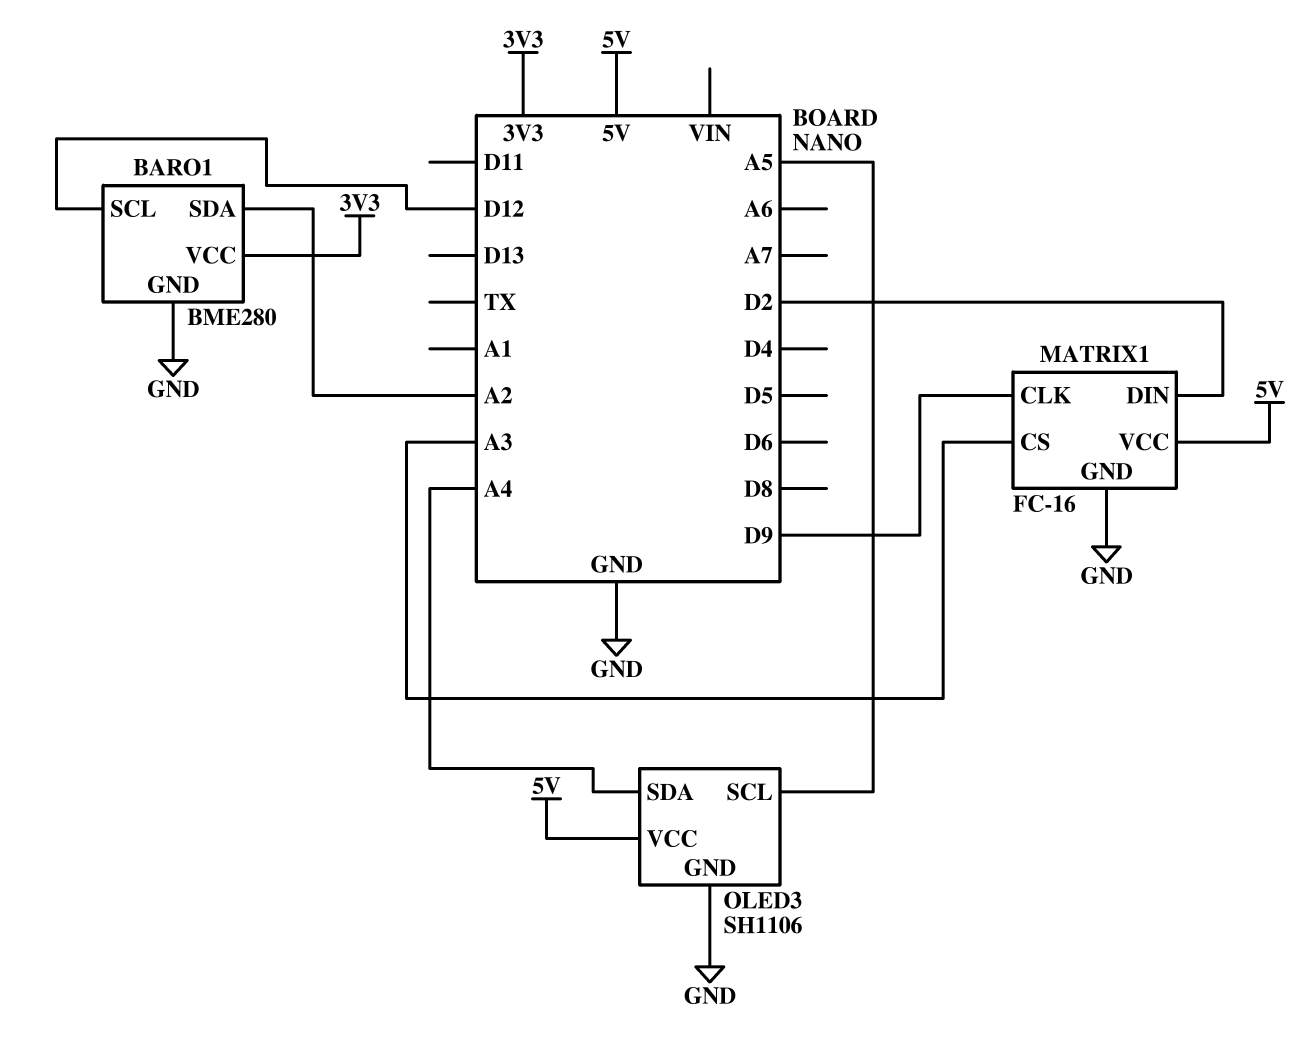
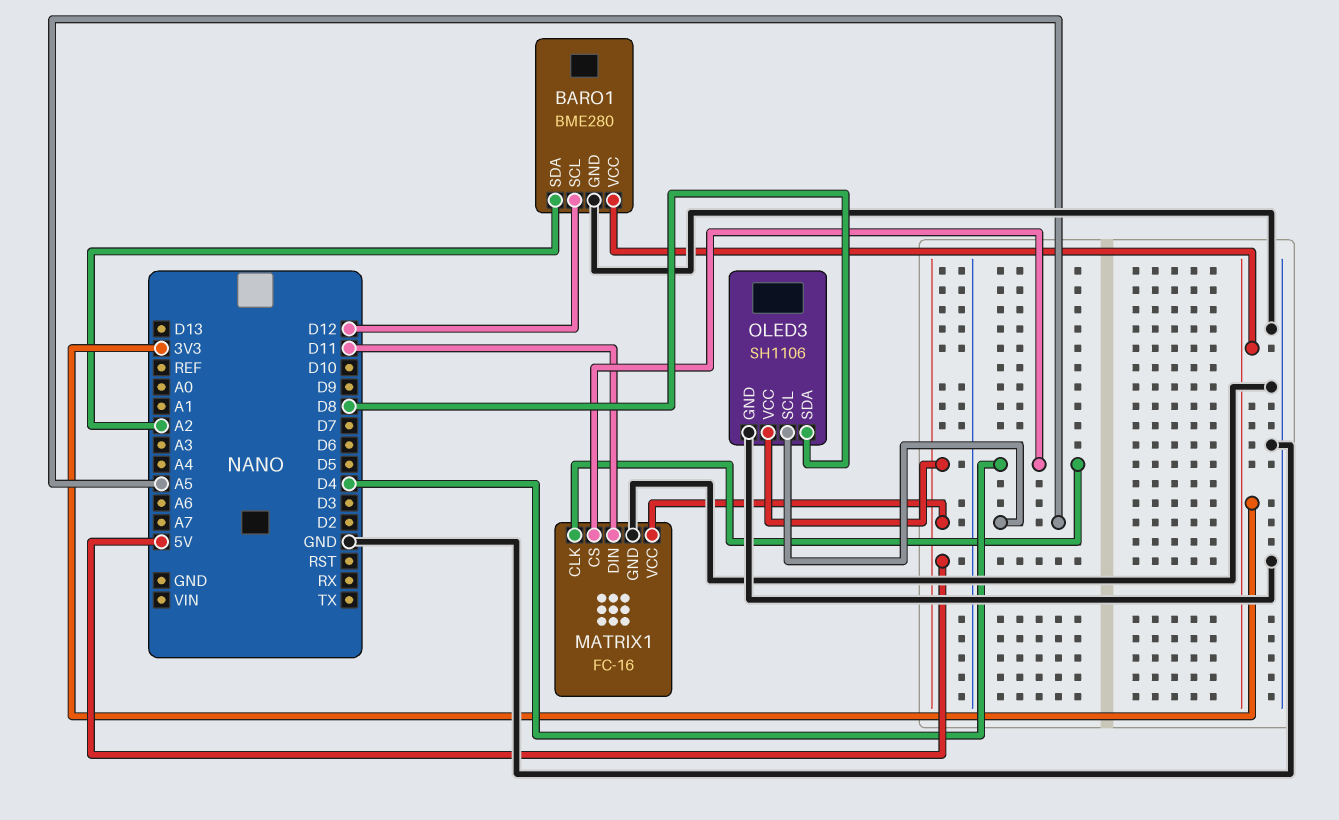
MATRIX1 pin CLK: D9 -> D4
MATRIX1 pin CS: A3 -> D4
MATRIX1 pin DIN: D2 -> D11
OLED3 pin SDA: A4 -> D8

